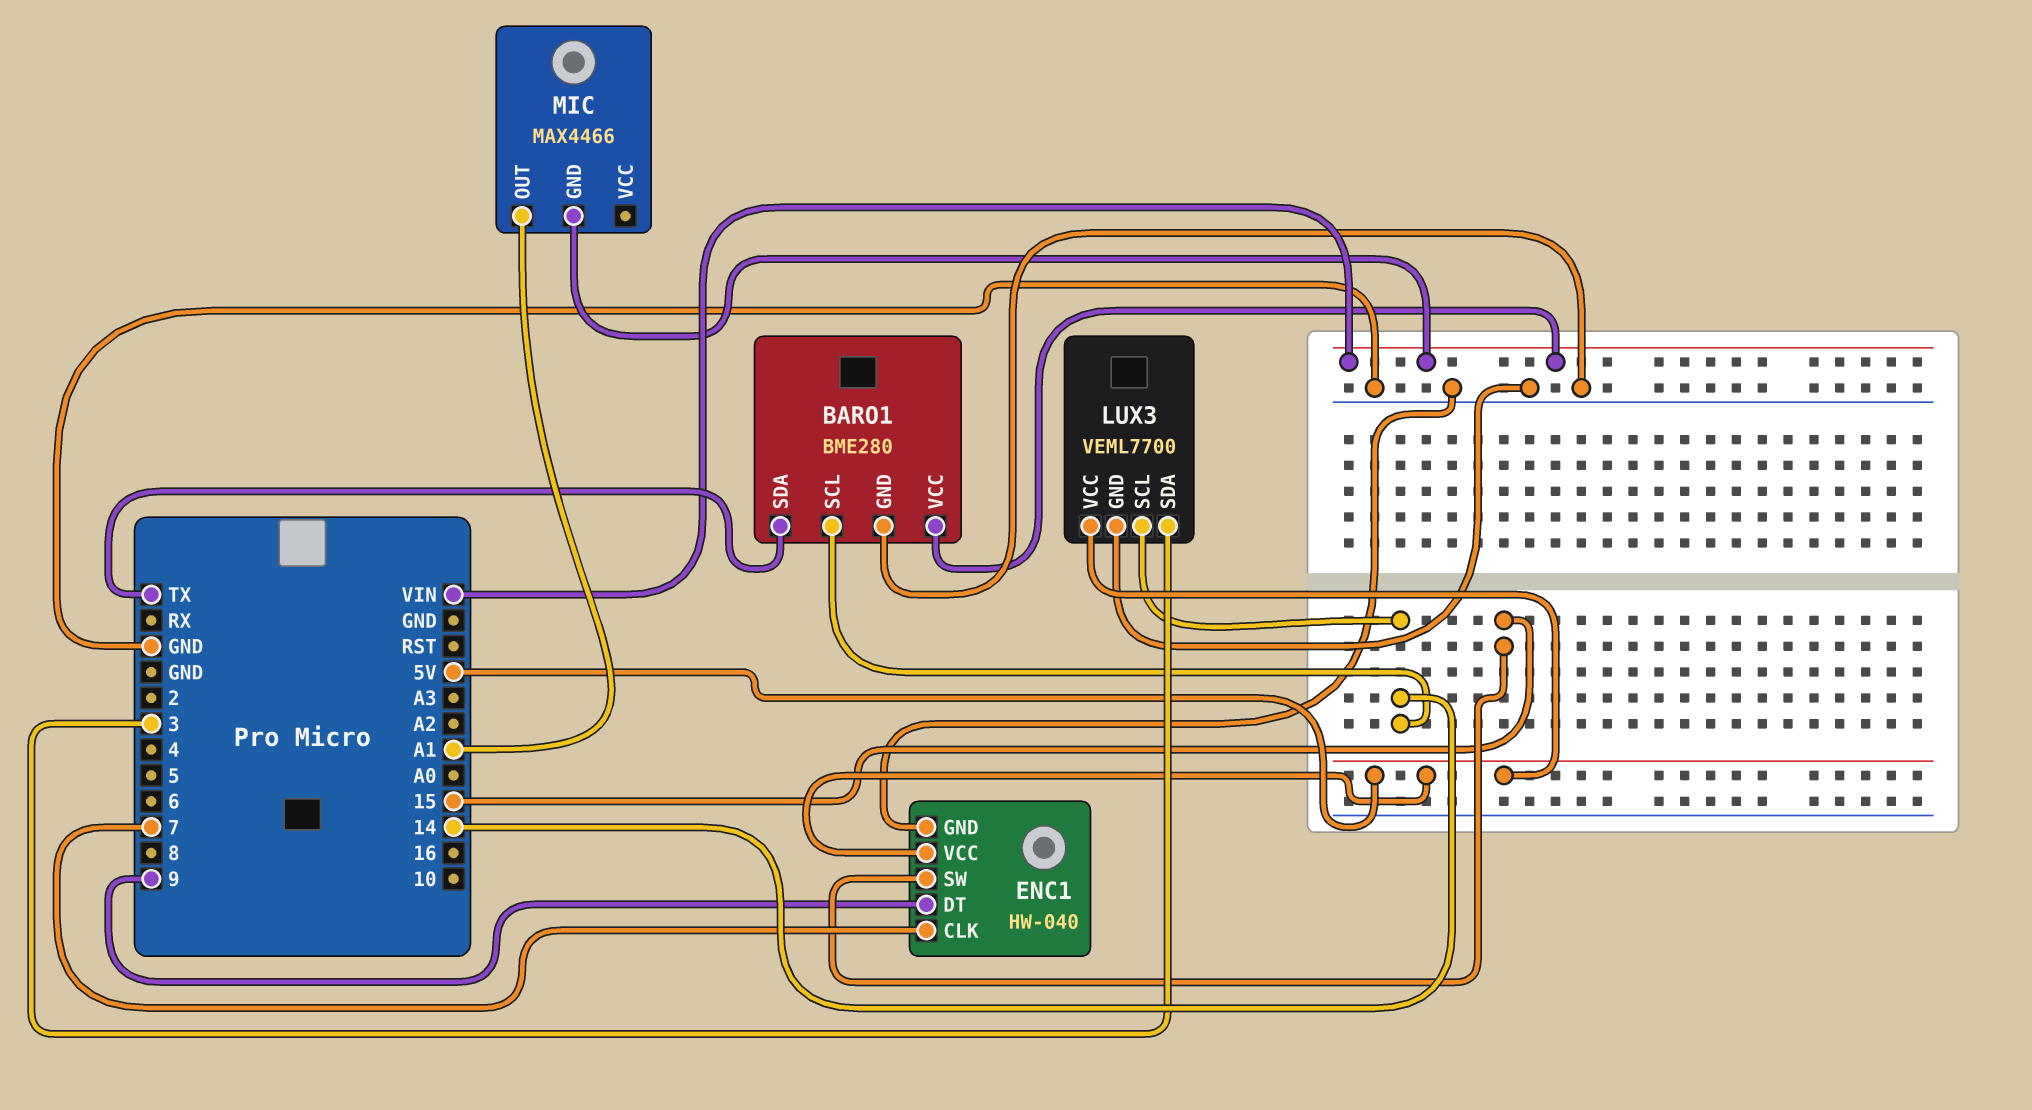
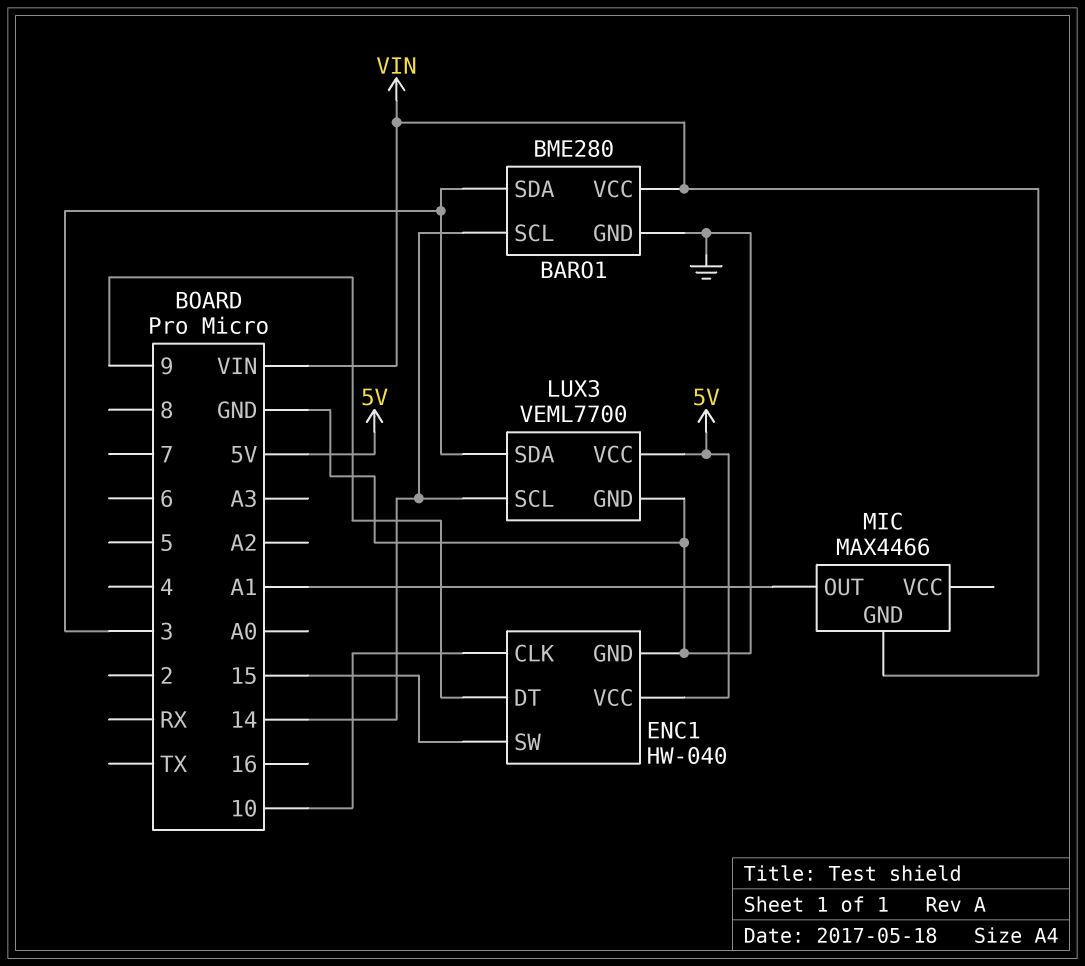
BARO1 pin SDA: TX -> 3
ENC1 pin CLK: 7 -> 10

